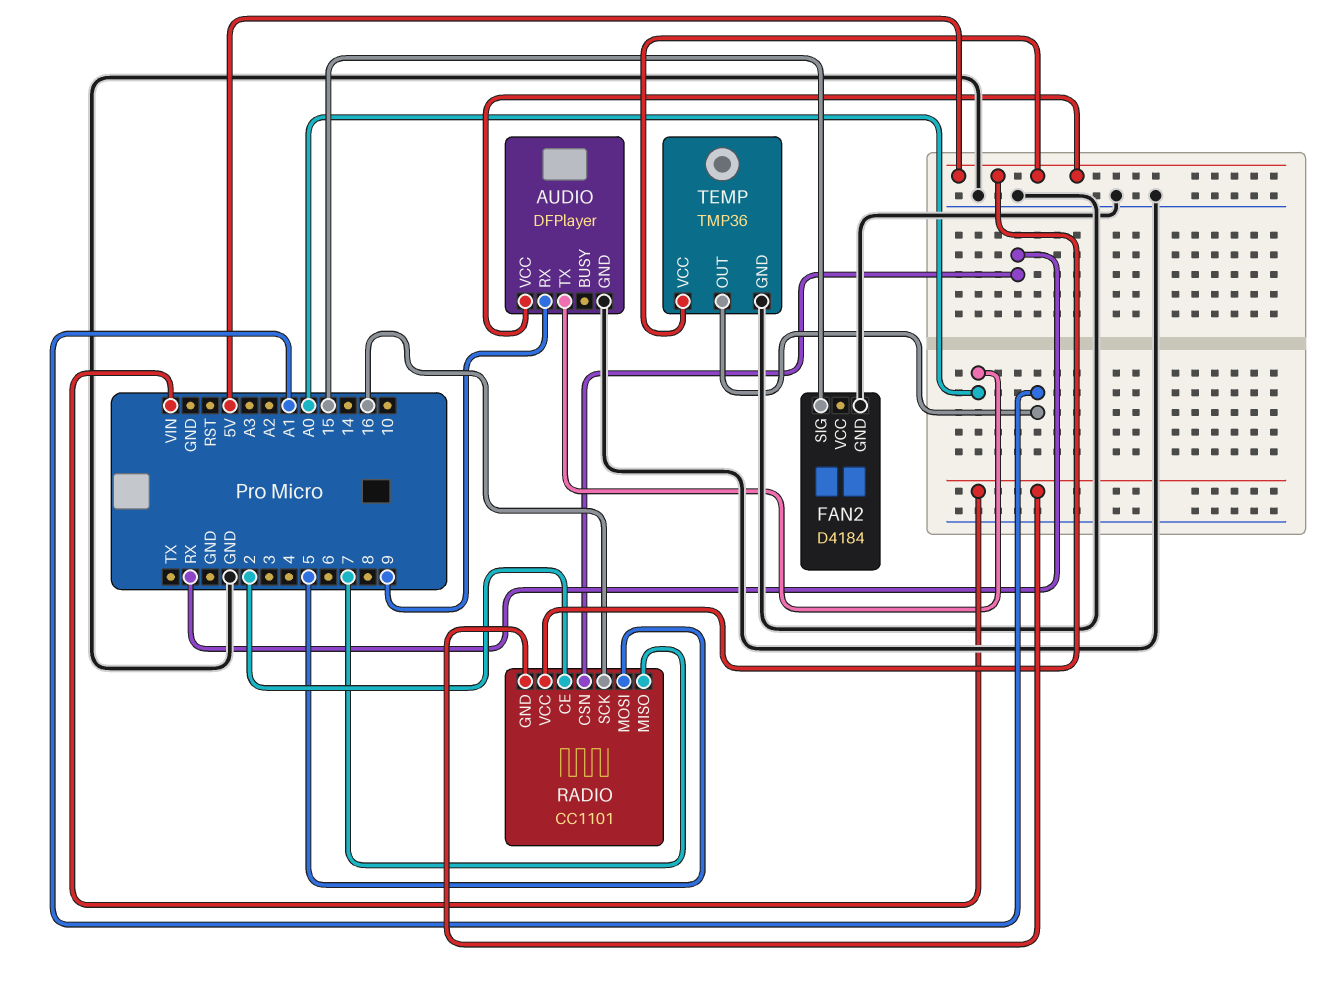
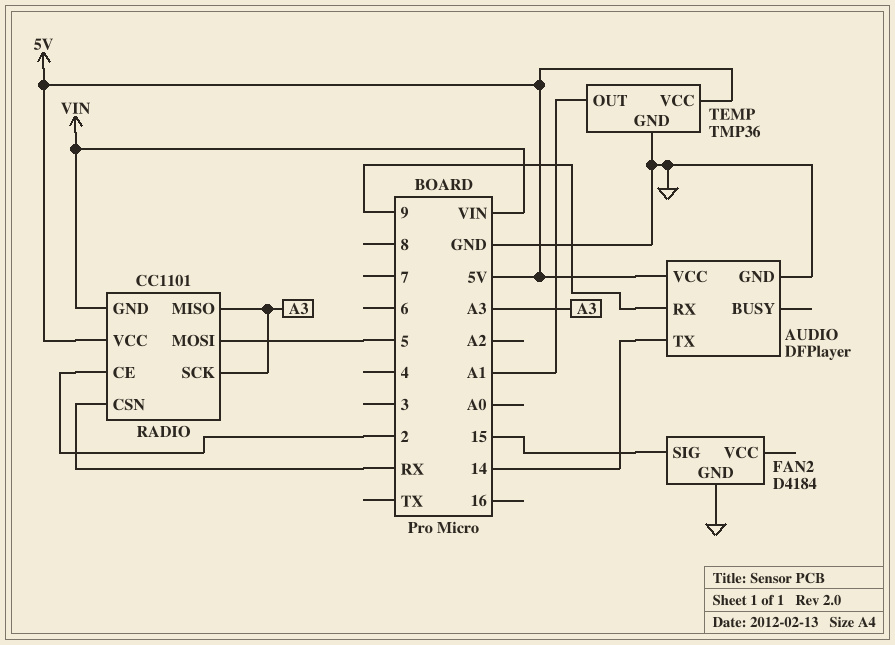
AUDIO pin TX: A0 -> 14
RADIO pin MISO: 7 -> A3
RADIO pin SCK: 16 -> A3

